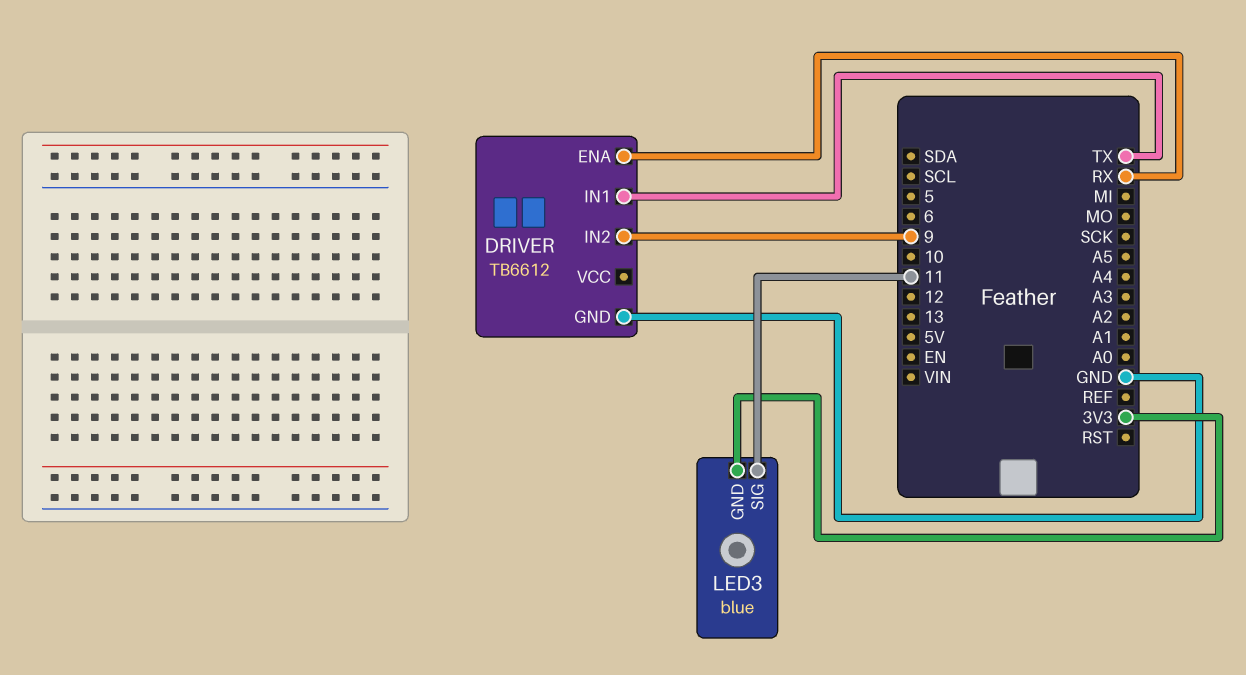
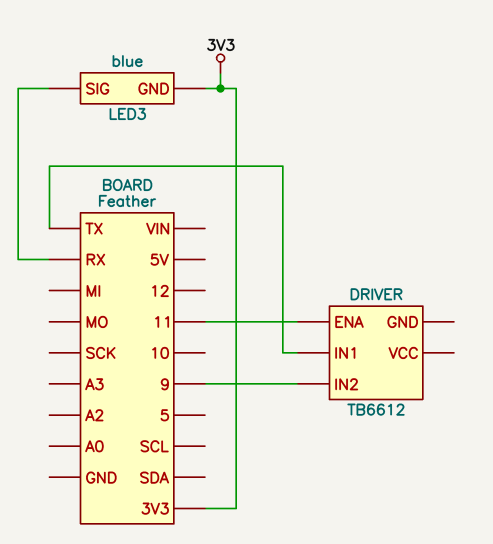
DRIVER pin ENA: RX -> 11
DRIVER pin GND: GND -> none
LED3 pin SIG: 11 -> RX

